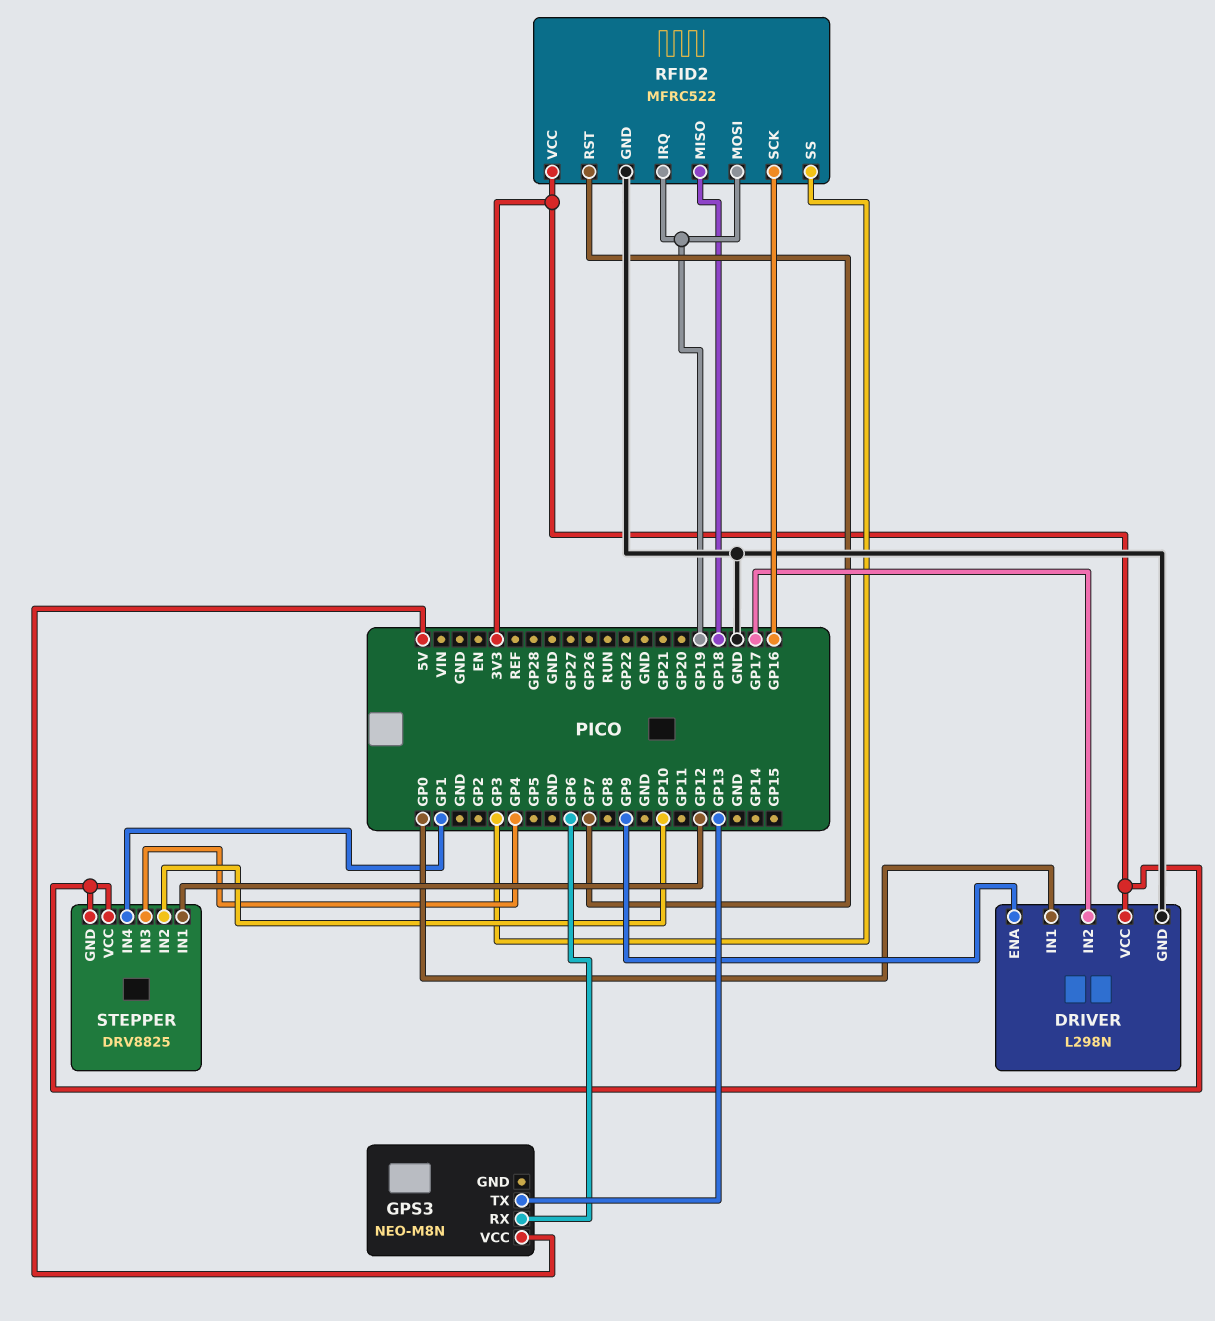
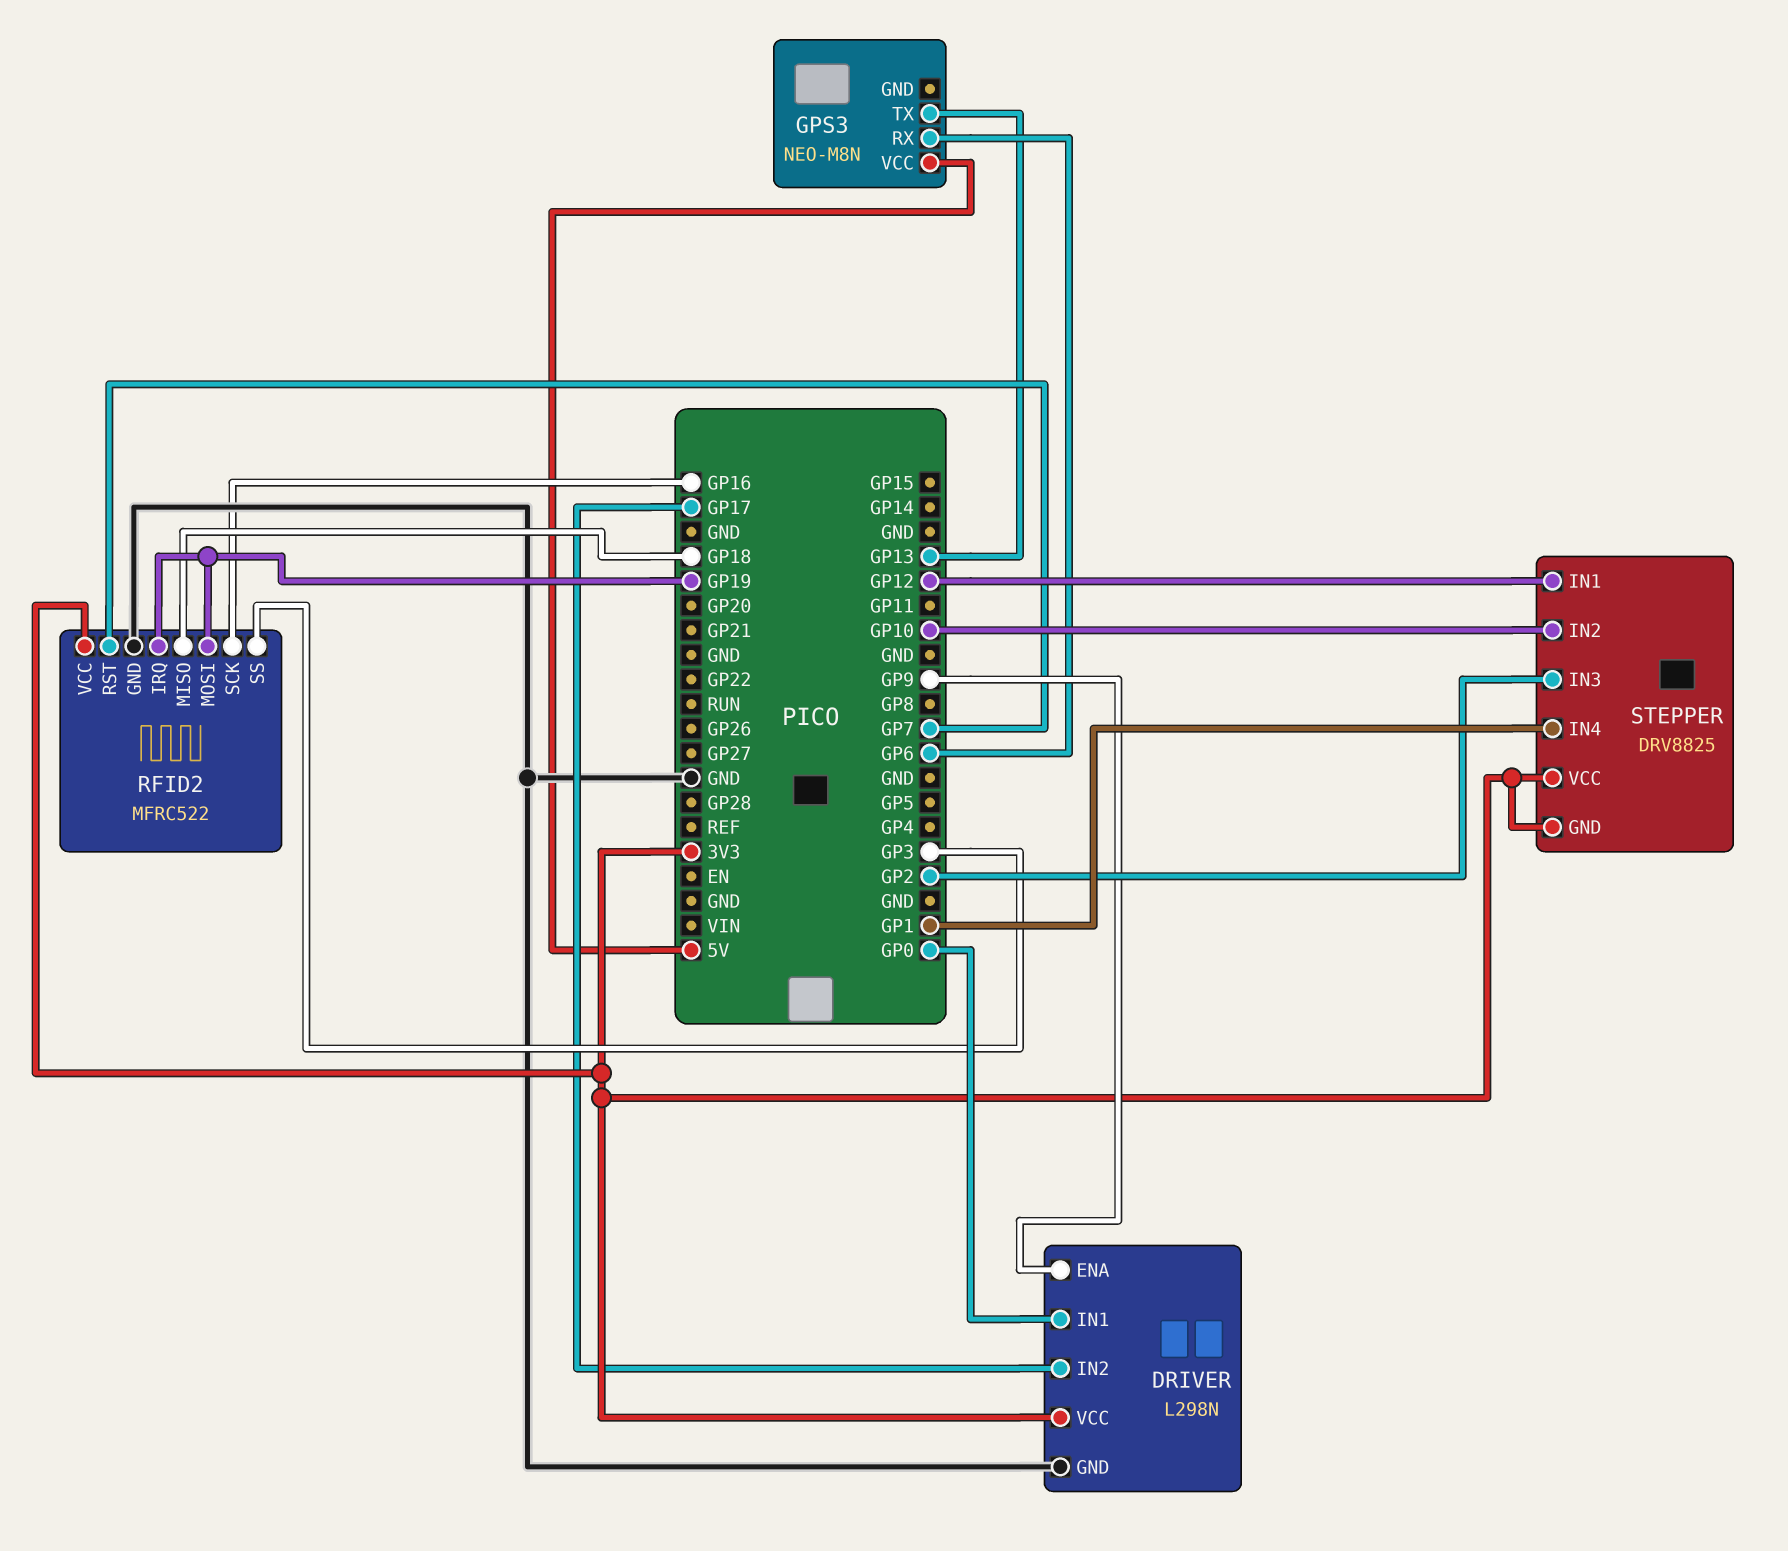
STEPPER pin IN3: GP4 -> GP2

